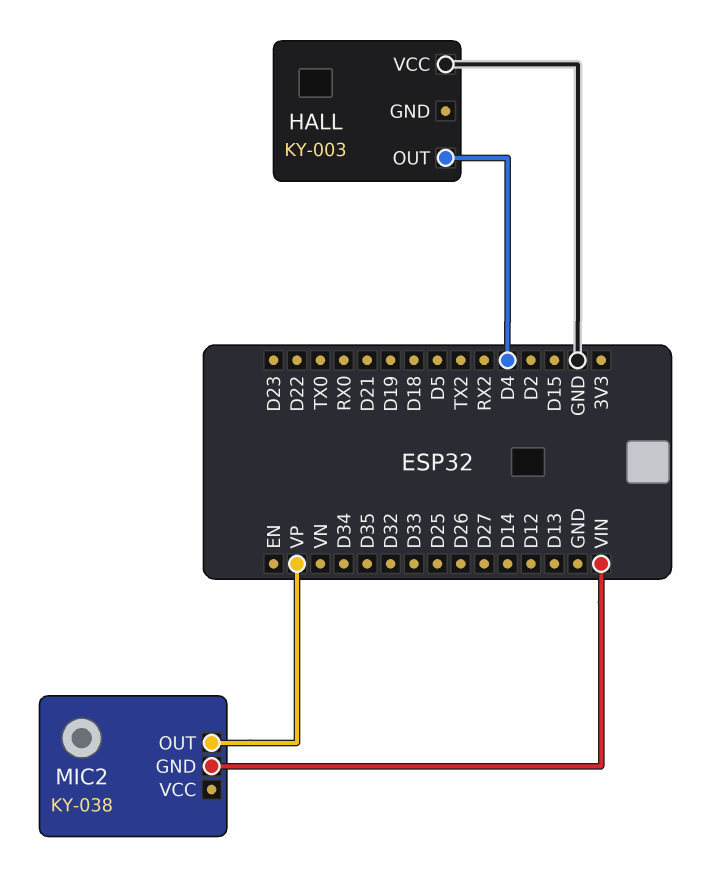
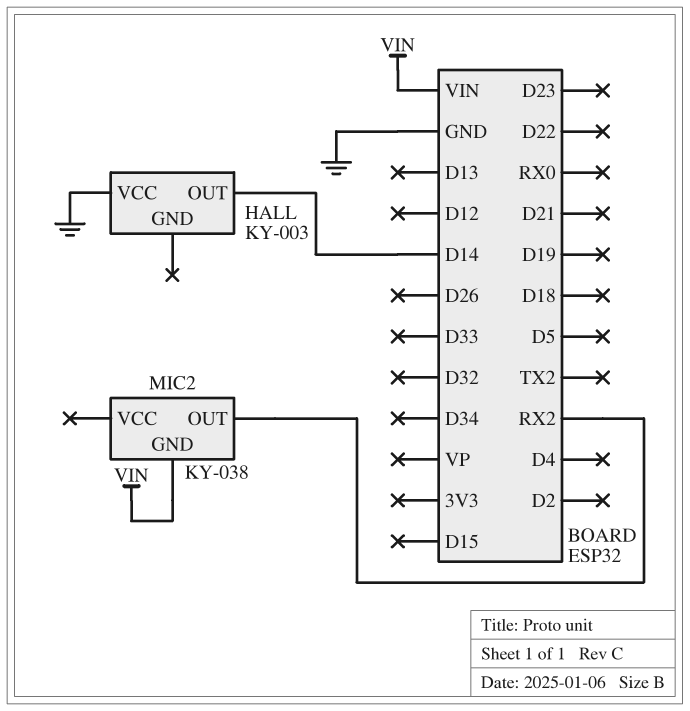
HALL pin OUT: D4 -> D14
MIC2 pin OUT: VP -> RX2

